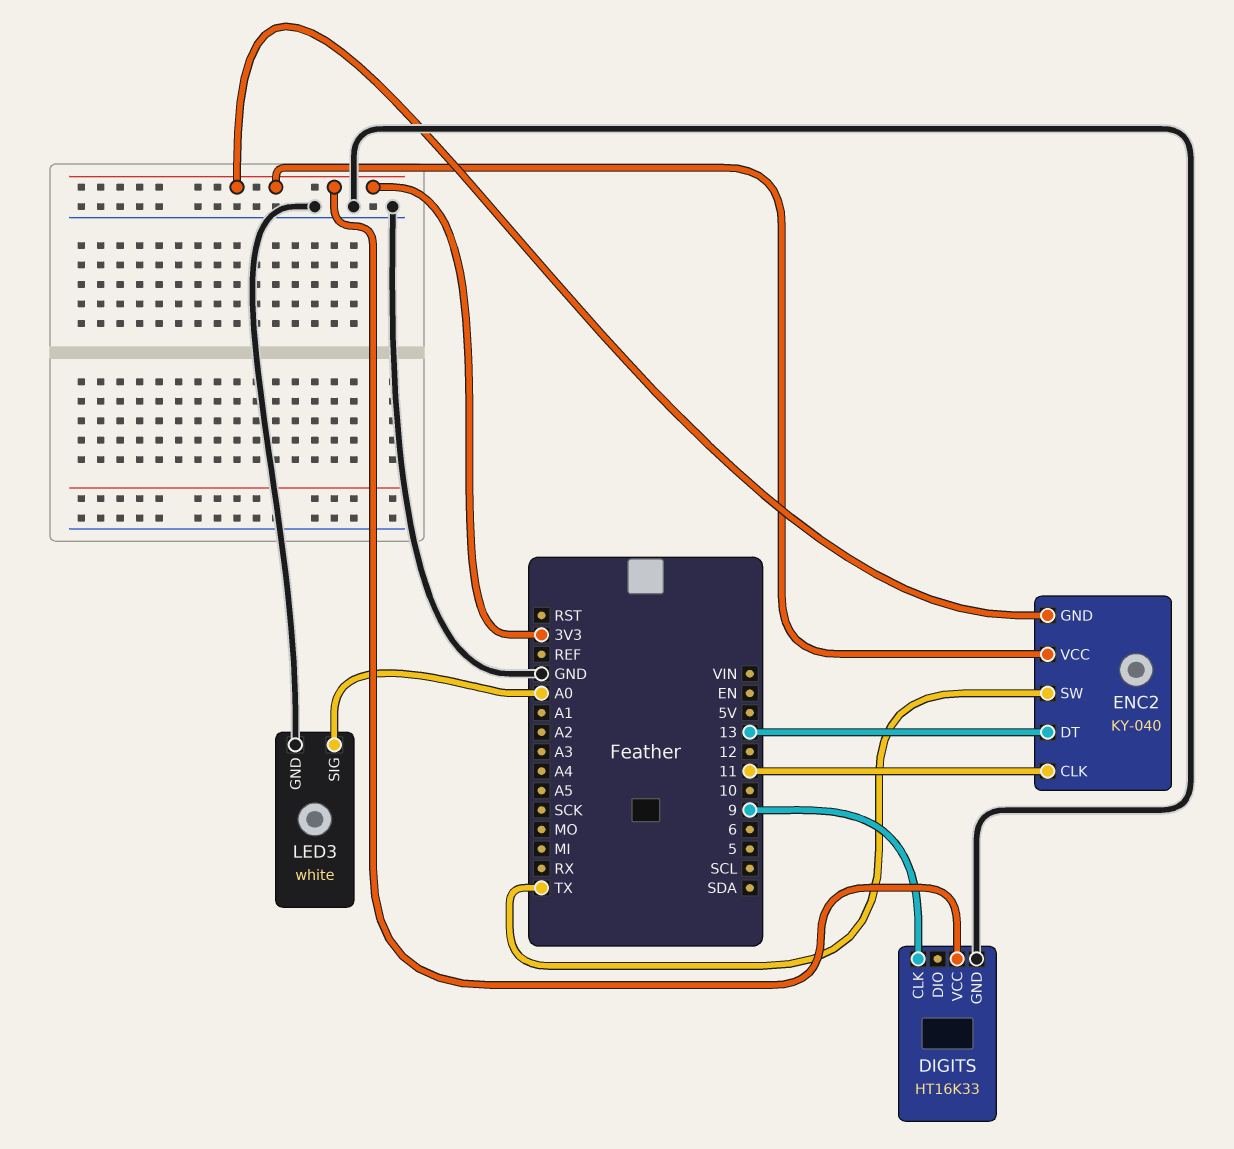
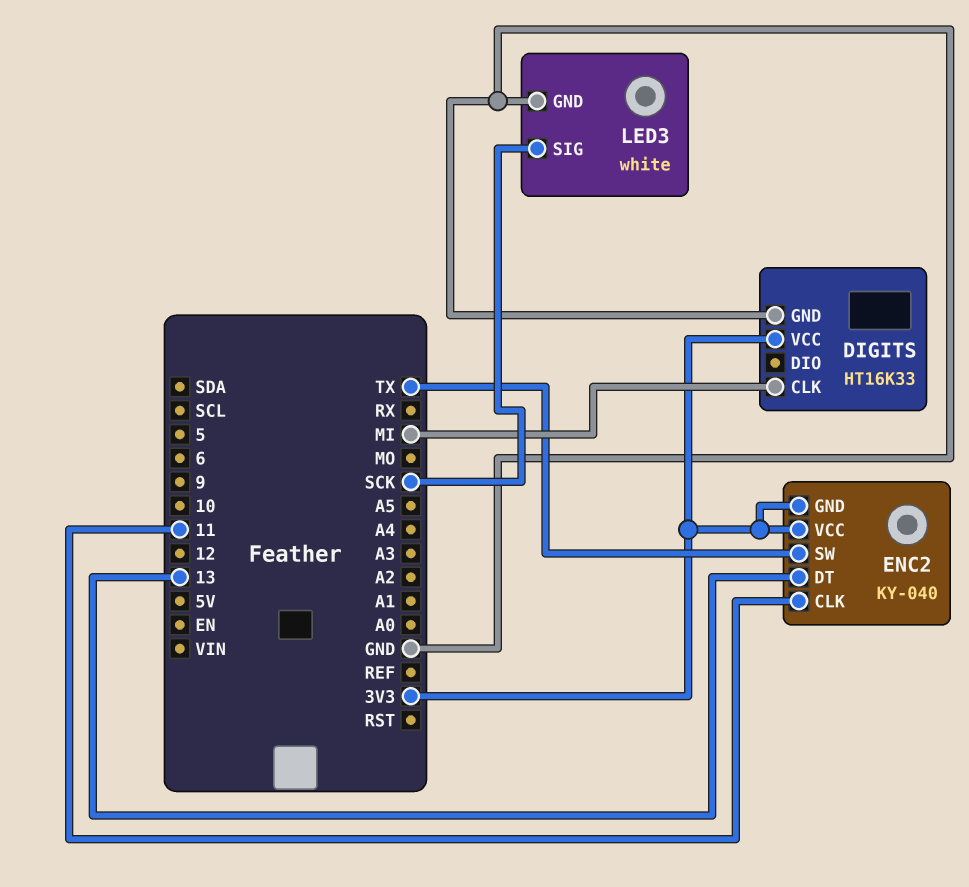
DIGITS pin CLK: 9 -> MI
LED3 pin SIG: A0 -> SCK

